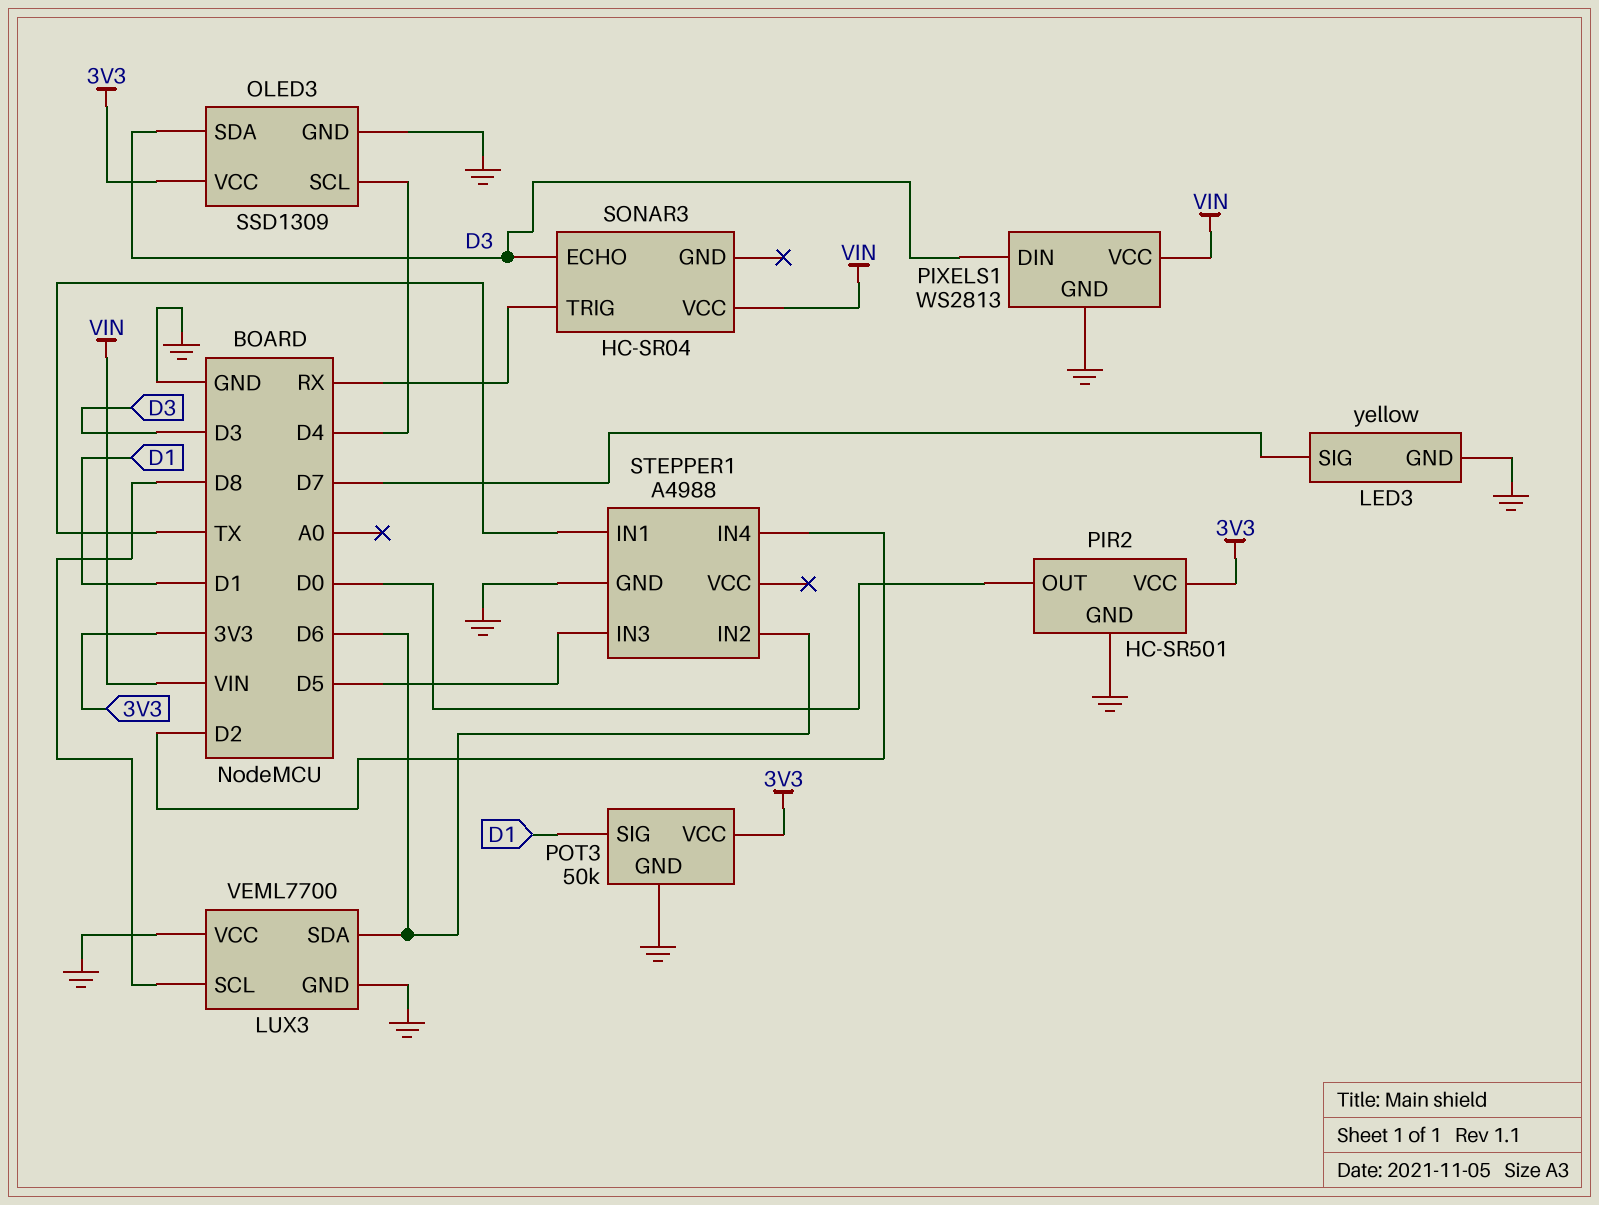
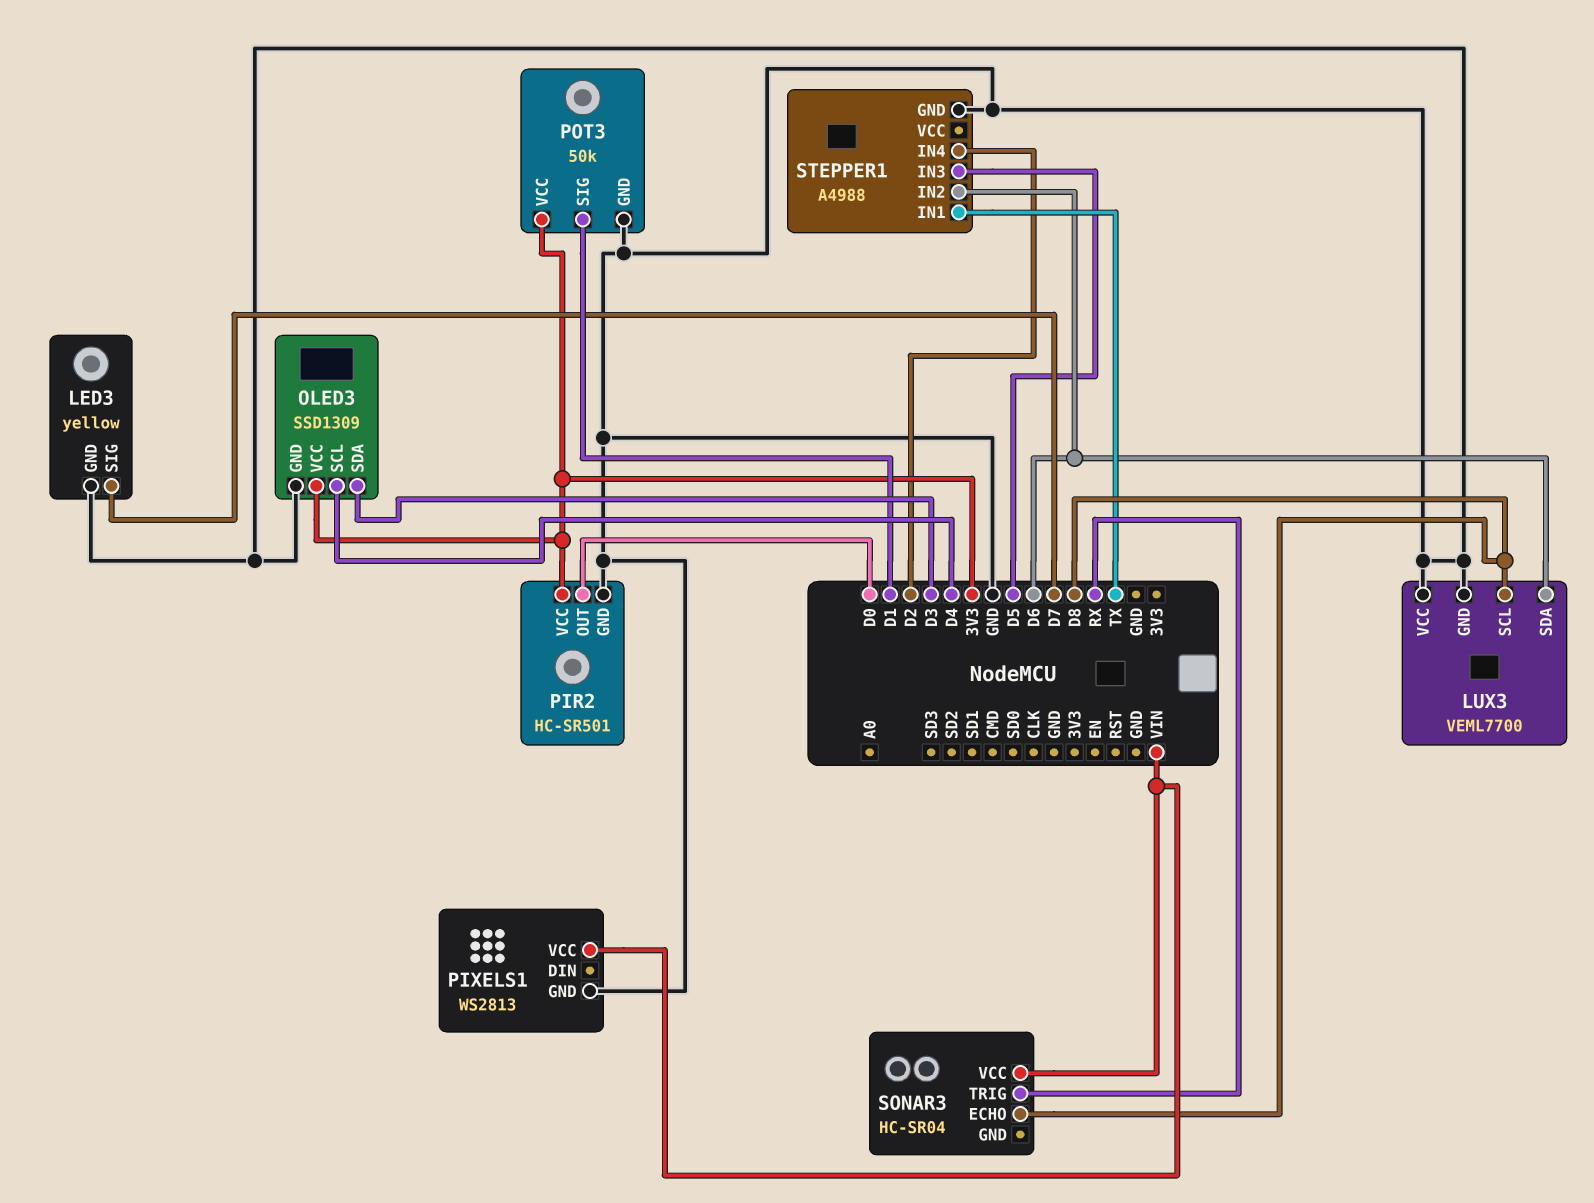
PIXELS1 pin DIN: D3 -> none
SONAR3 pin ECHO: D3 -> D8

